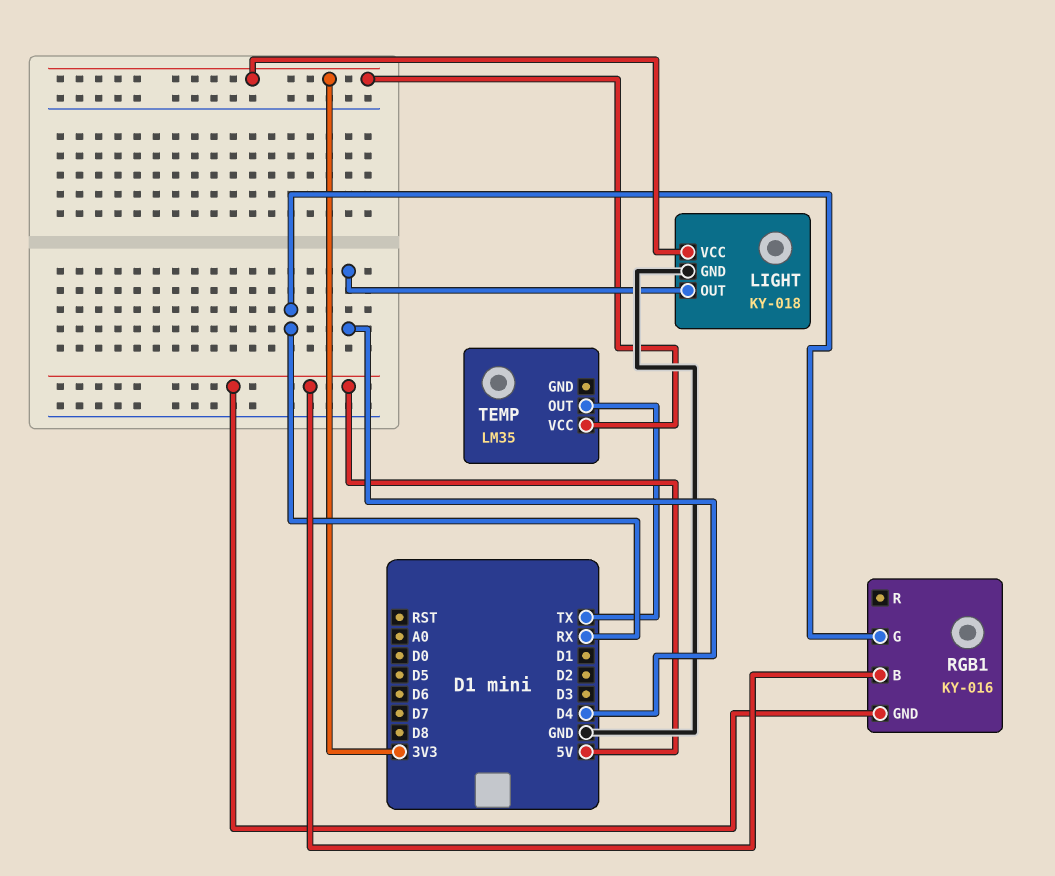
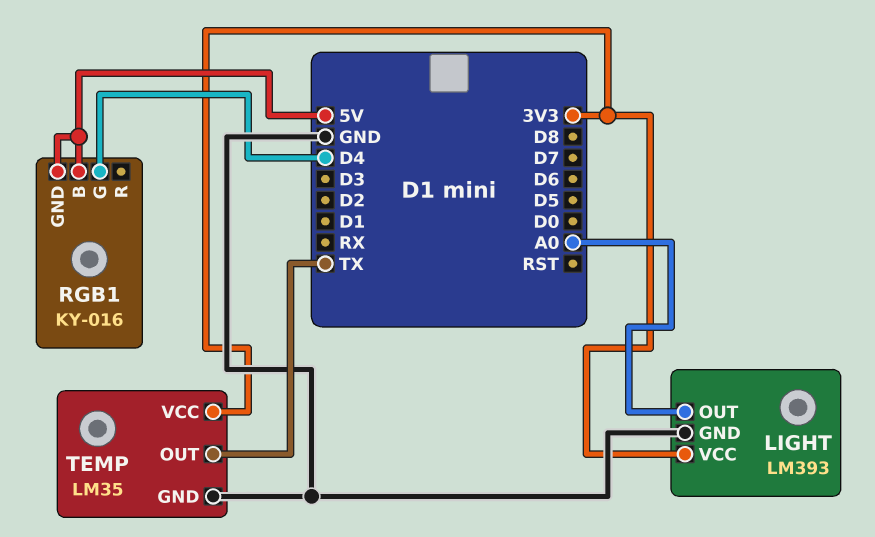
LIGHT: KY-018 -> LM393
LIGHT pin OUT: D4 -> A0
RGB1 pin G: RX -> D4
TEMP pin GND: none -> GND

